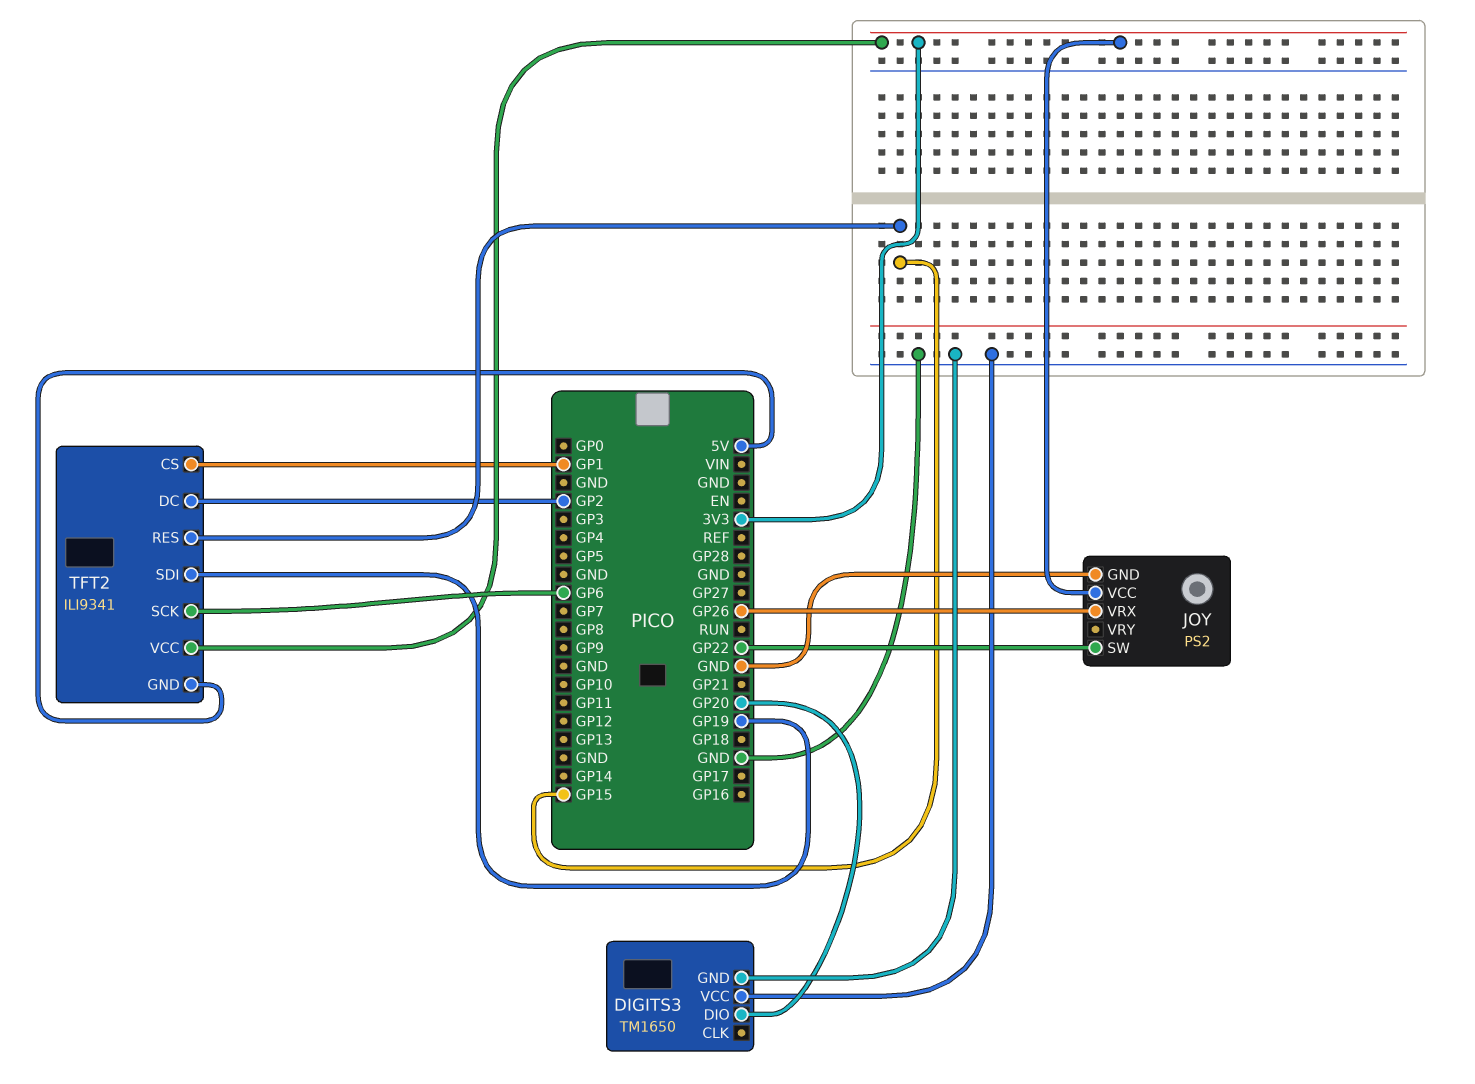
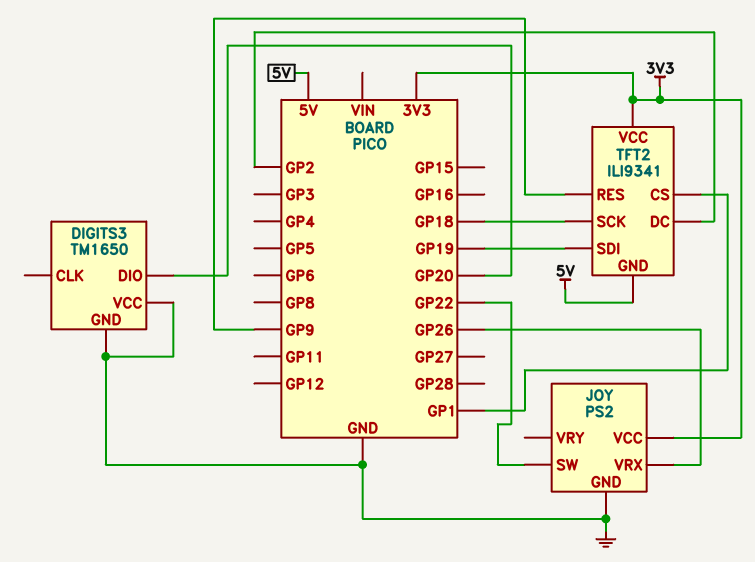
TFT2 pin RES: GP15 -> GP9
TFT2 pin SCK: GP6 -> GP18

